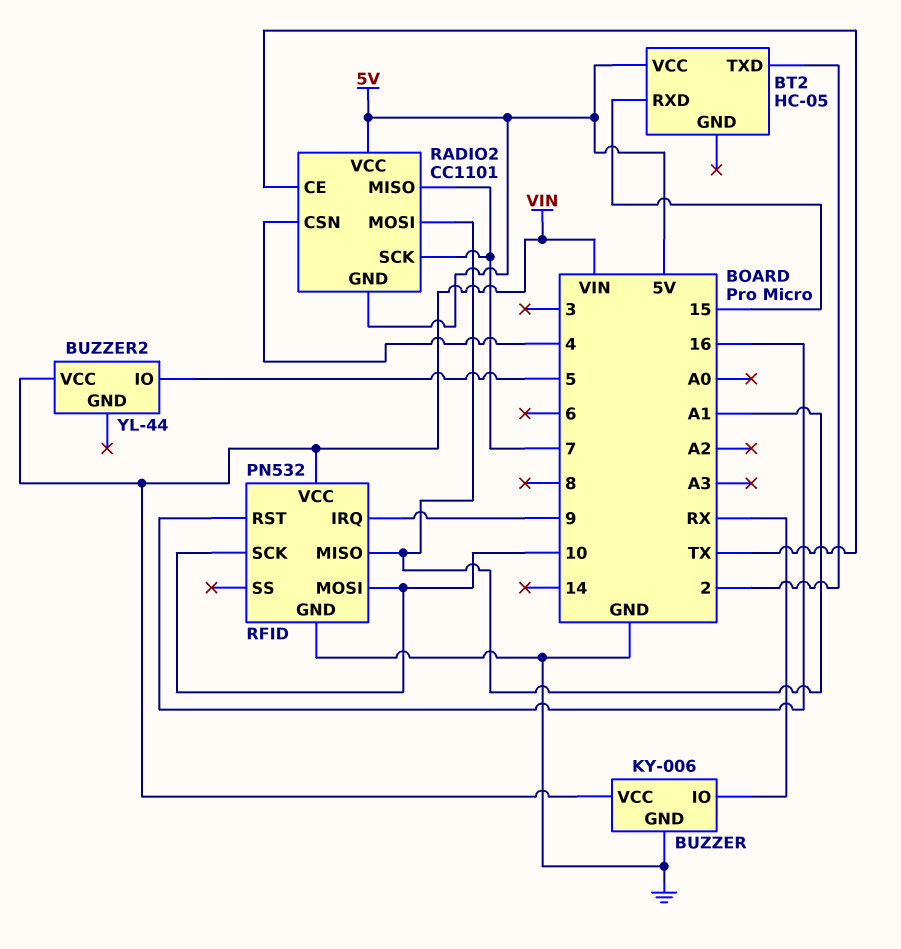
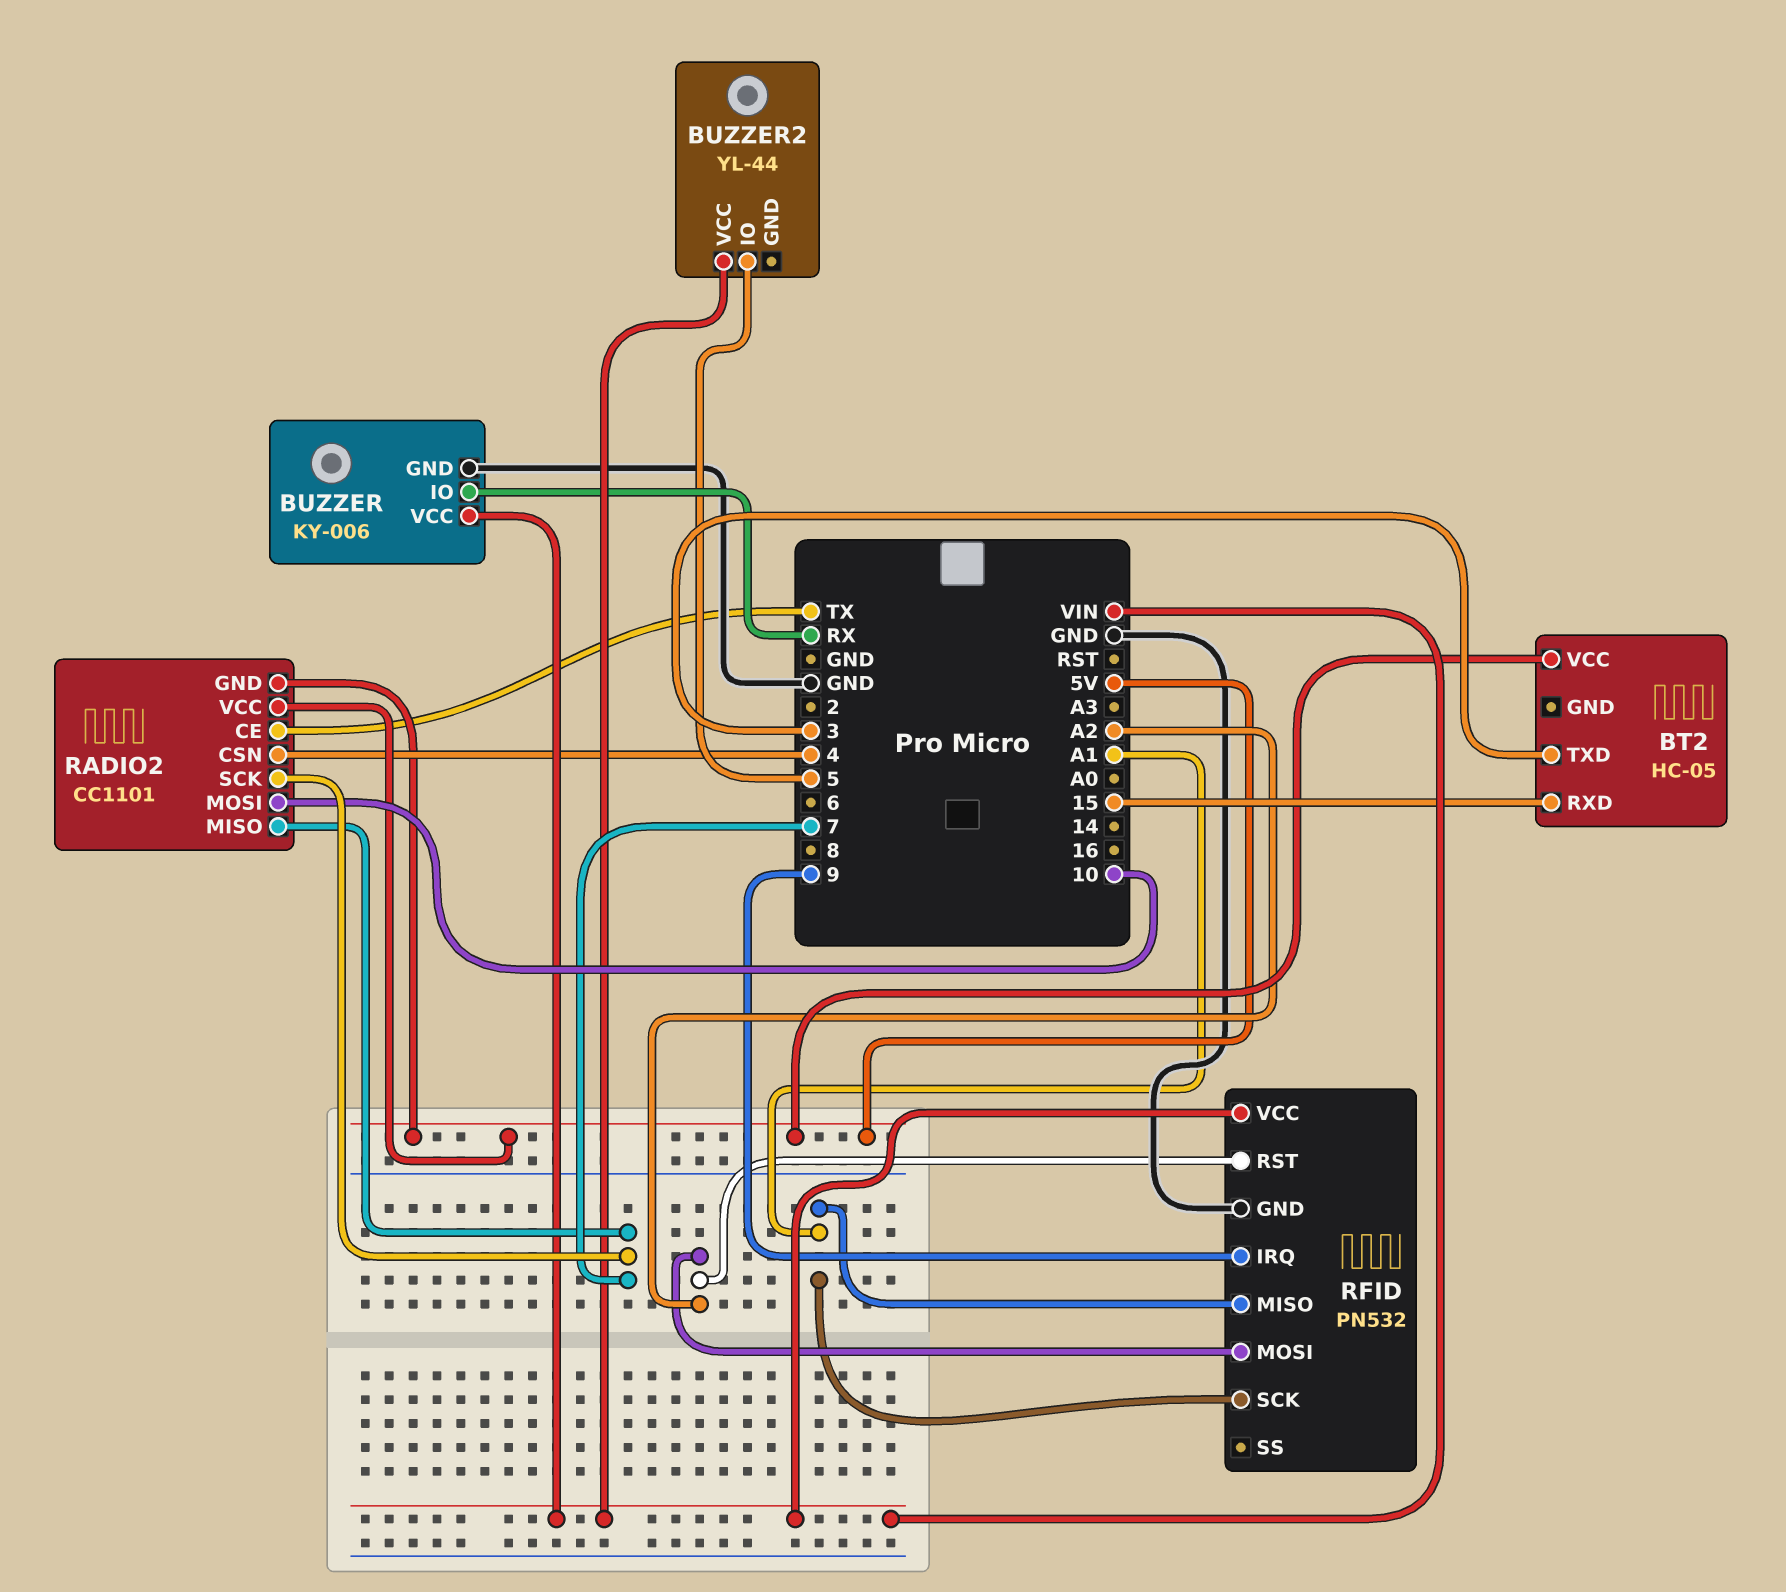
BT2 pin TXD: 2 -> 3
RADIO2 pin MOSI: A1 -> 10
RFID pin MOSI: 10 -> A2
RFID pin RST: 16 -> A2
RFID pin SCK: 10 -> A1

